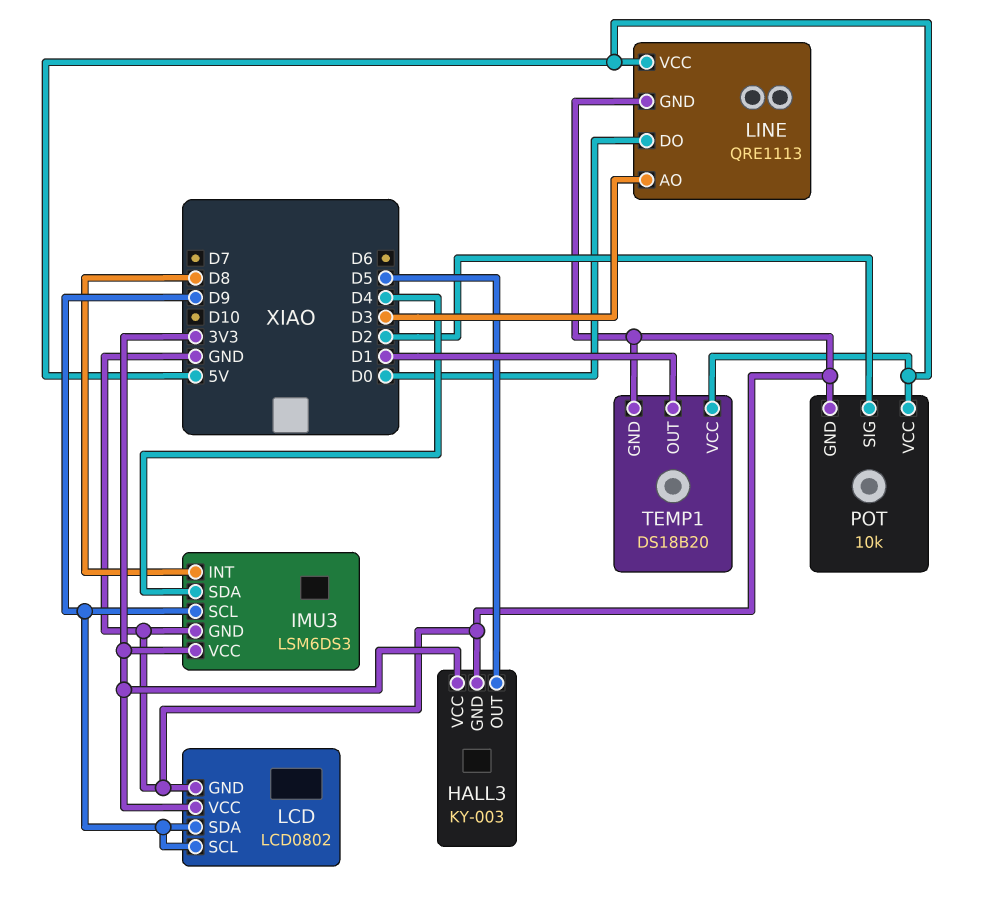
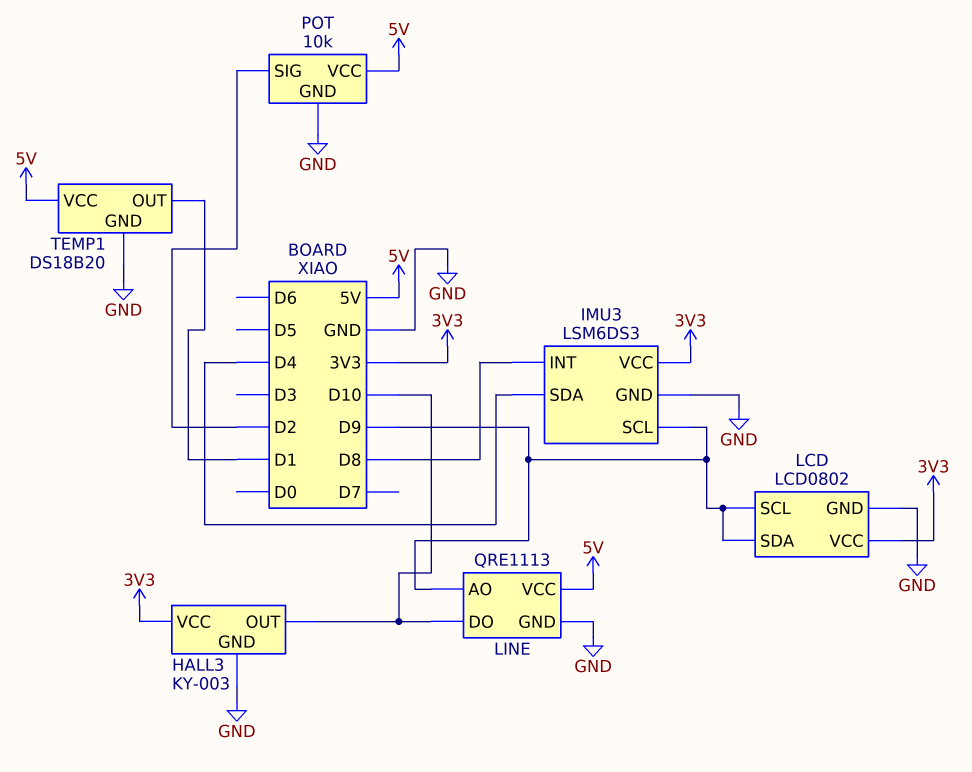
HALL3 pin OUT: D5 -> D10
LINE pin AO: D3 -> D9
LINE pin DO: D0 -> D10

